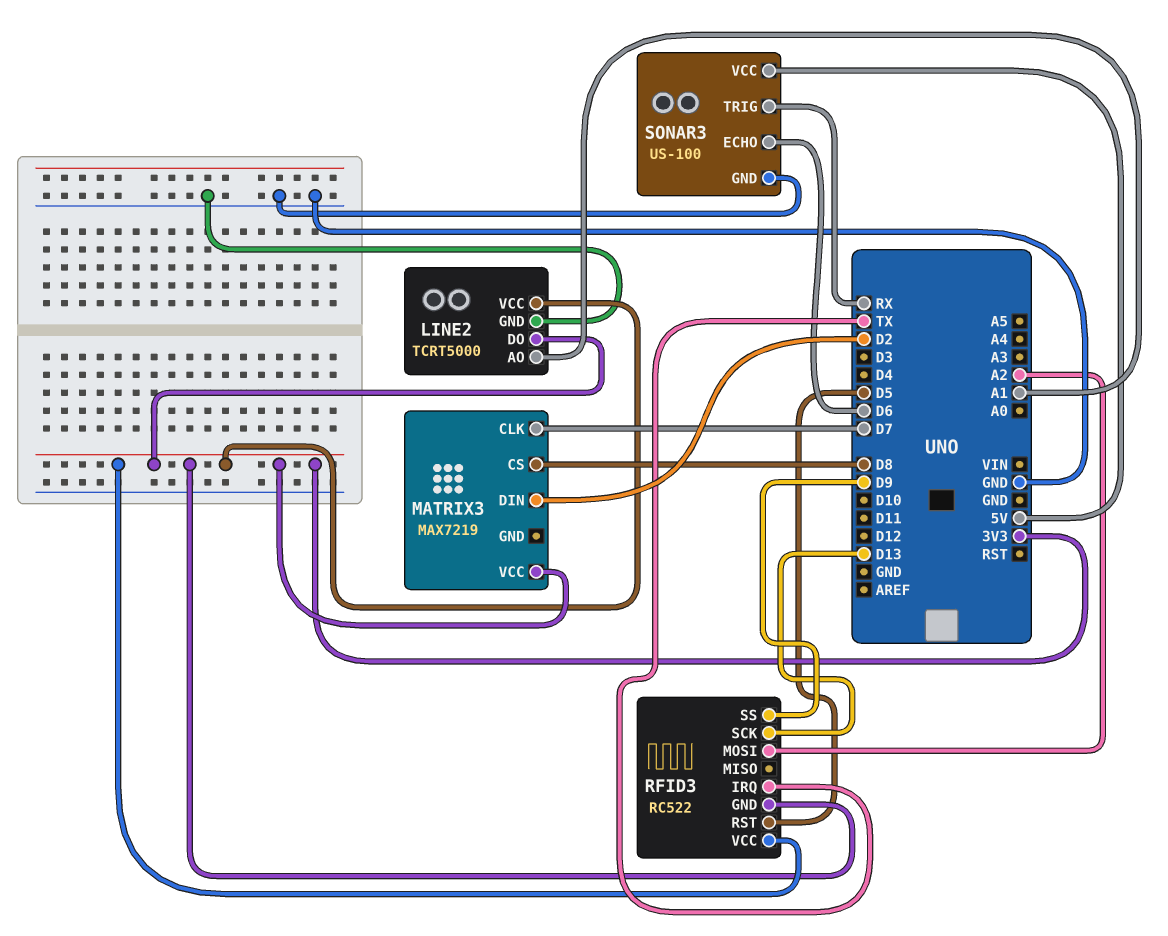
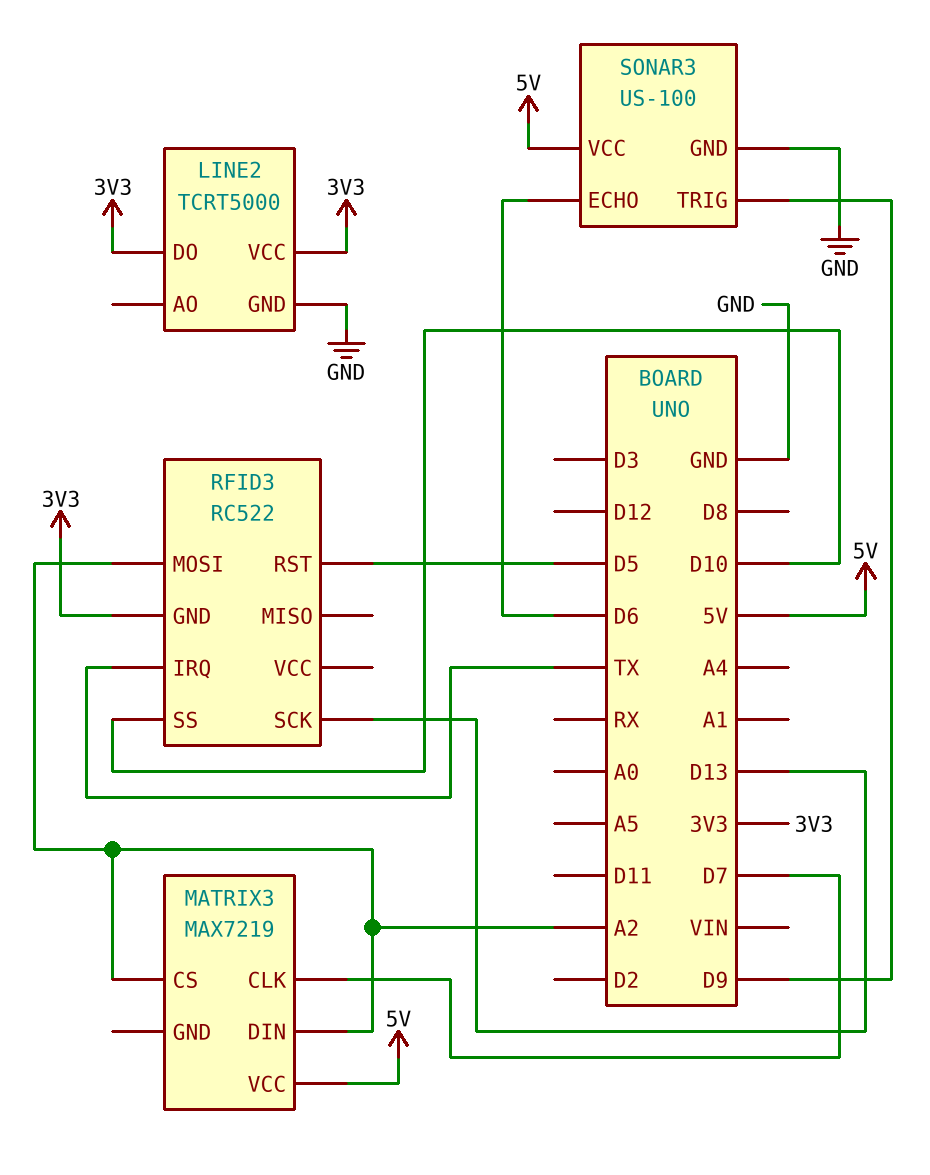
LINE2 pin AO: A1 -> none
MATRIX3 pin CS: D8 -> A2
MATRIX3 pin DIN: D2 -> A2
MATRIX3 pin VCC: 3V3 -> 5V
RFID3 pin SS: D9 -> D10
RFID3 pin VCC: 3V3 -> none
SONAR3 pin TRIG: RX -> D9

